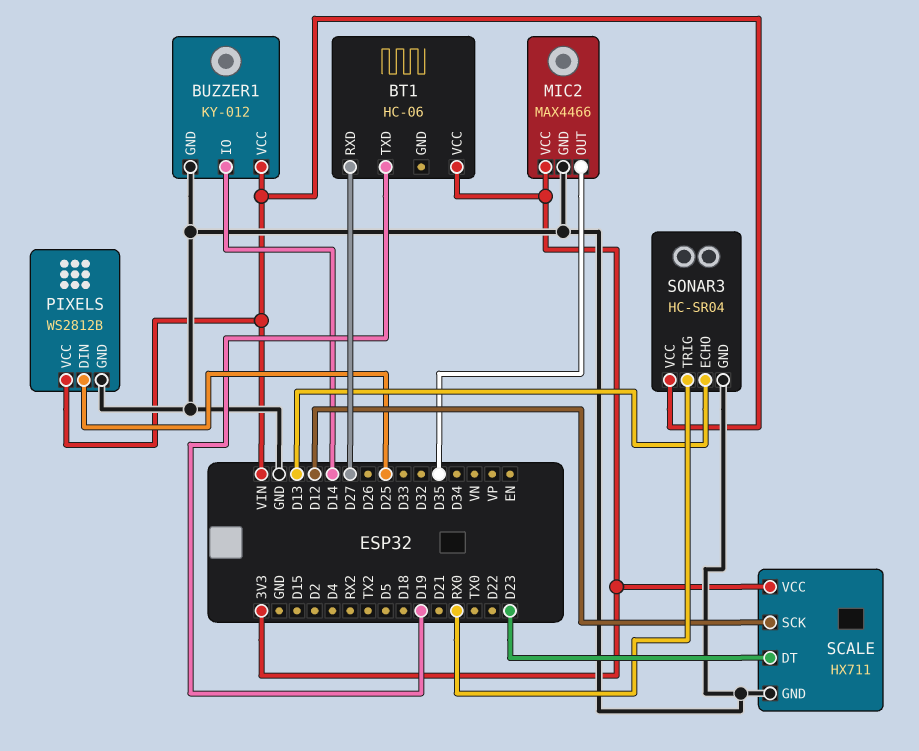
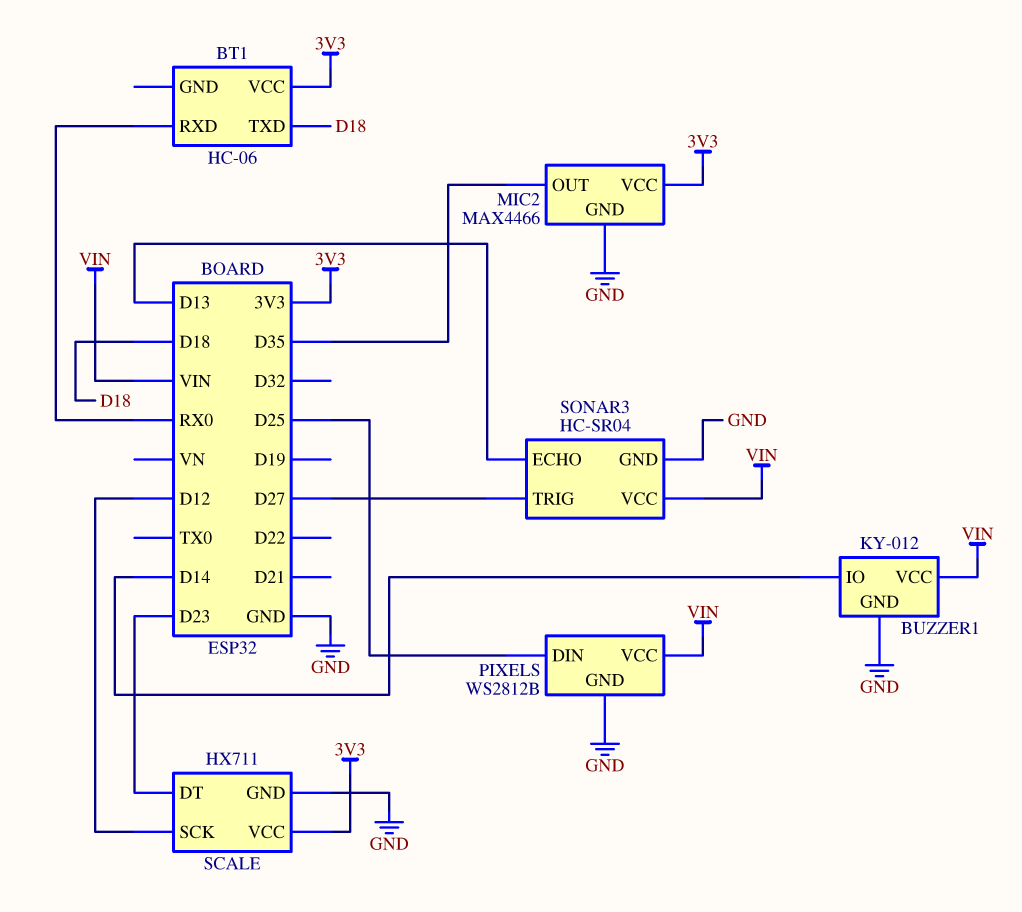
BT1 pin RXD: D27 -> RX0
BT1 pin TXD: D19 -> D18
SONAR3 pin TRIG: RX0 -> D27

